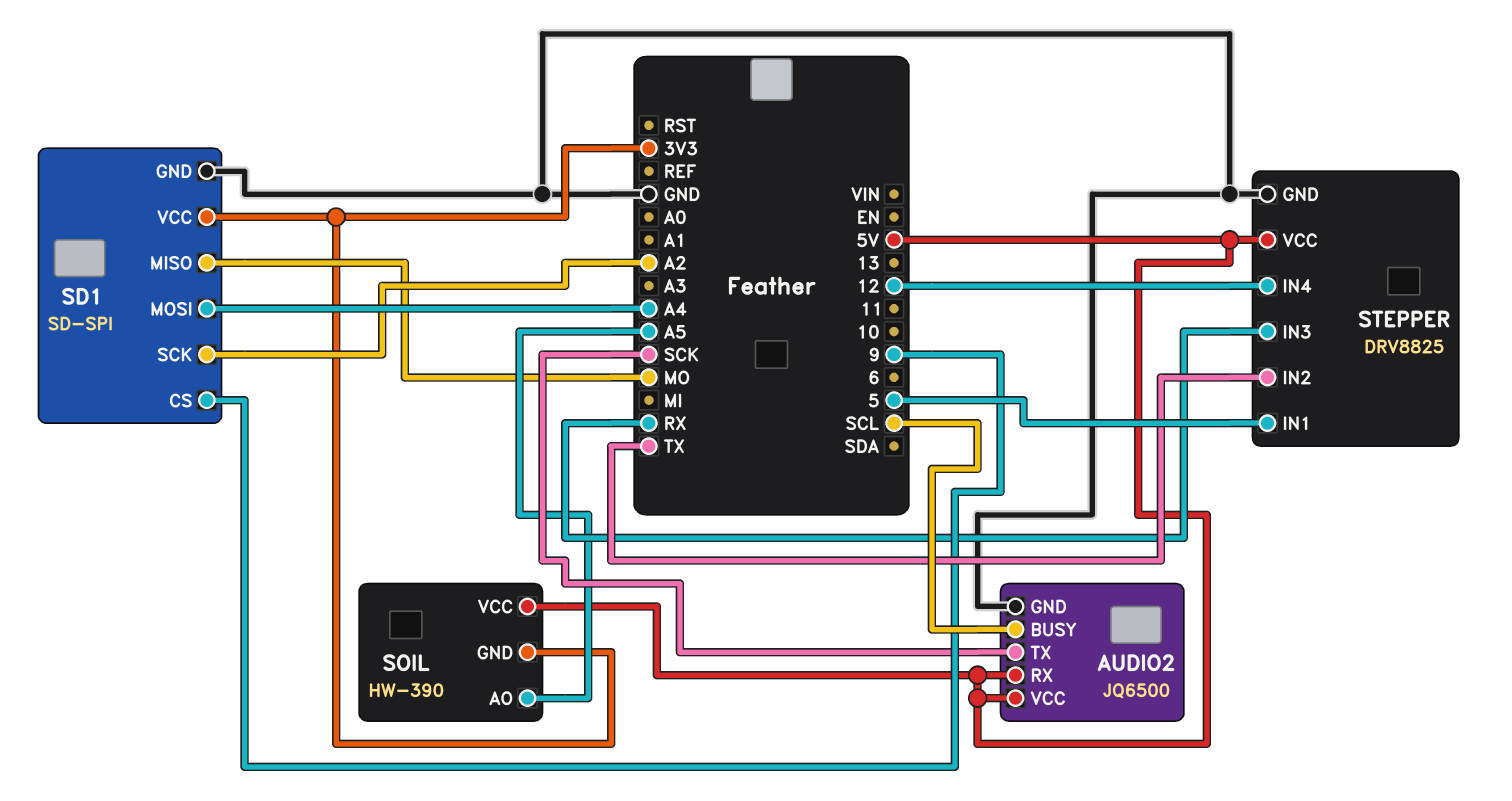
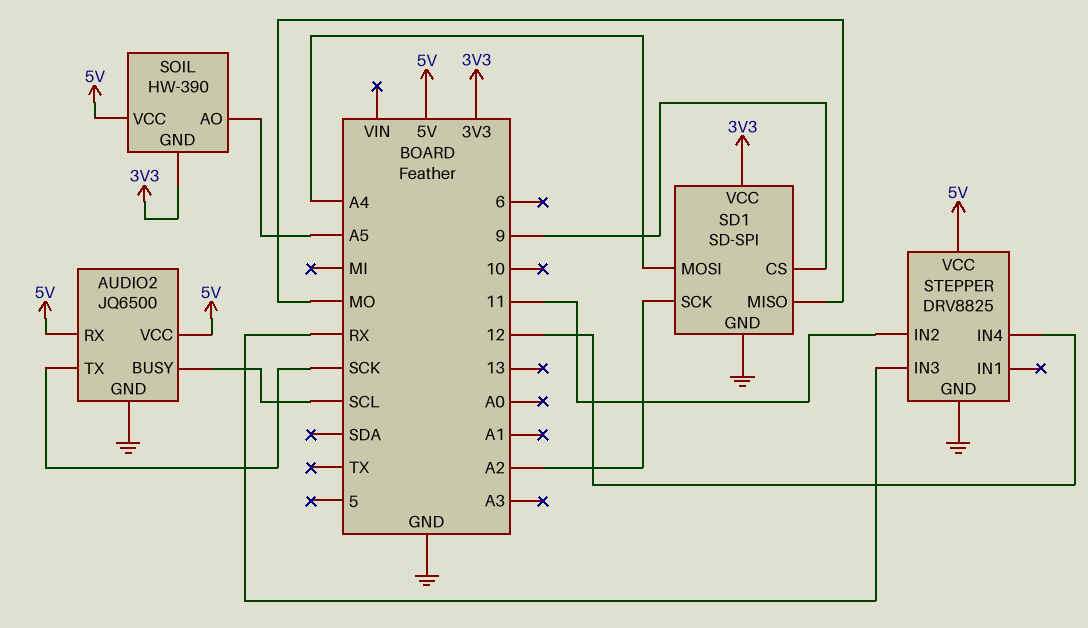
STEPPER pin IN1: 5 -> none
STEPPER pin IN2: TX -> 11

